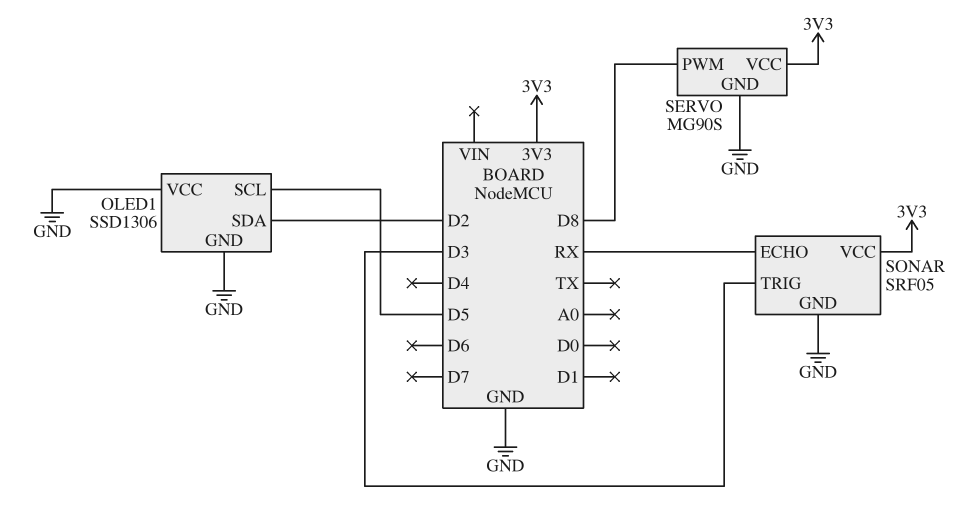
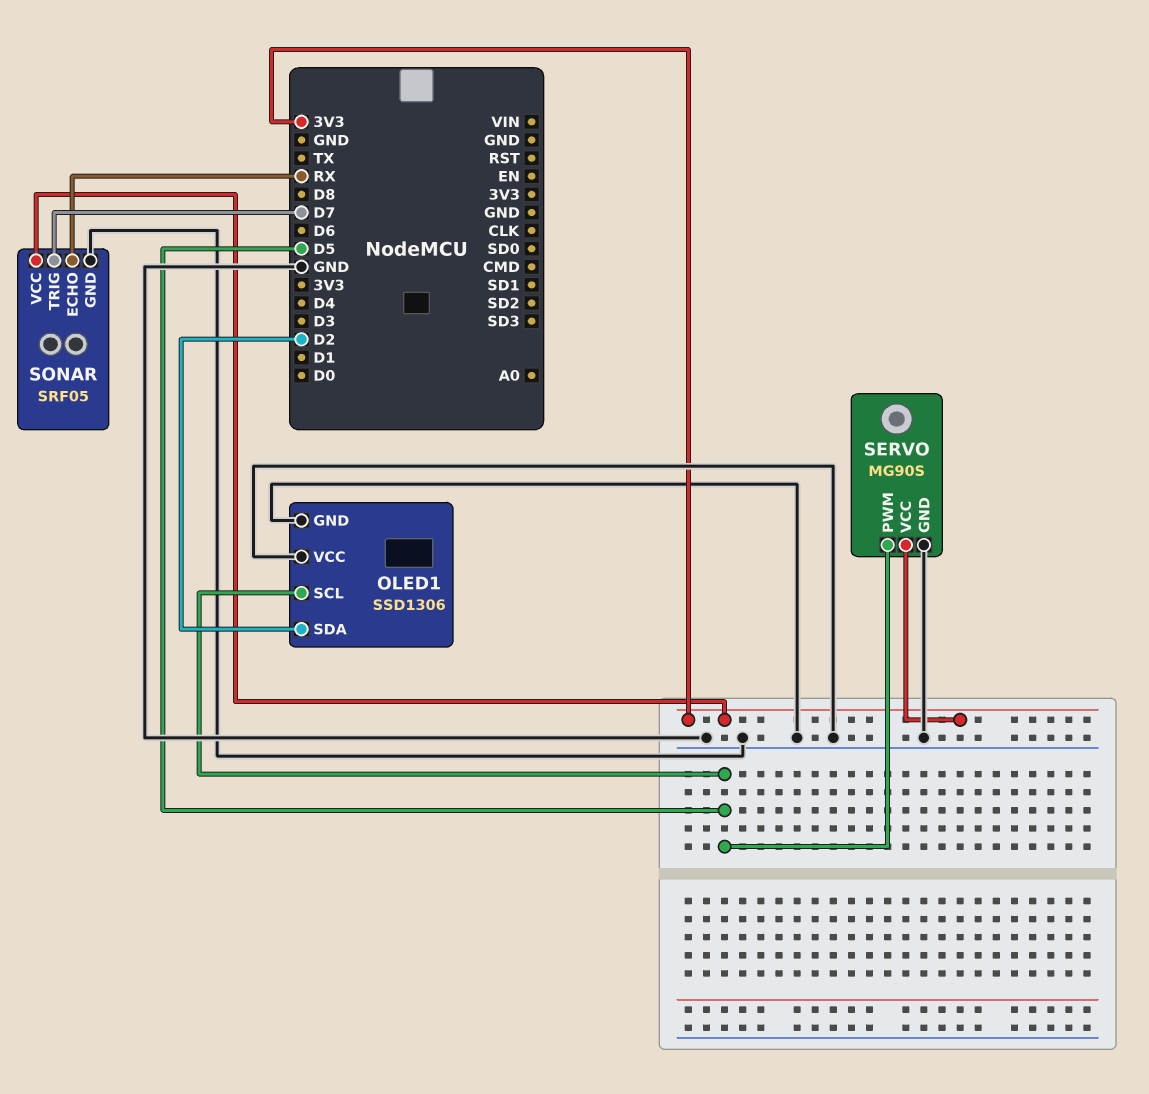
SERVO pin PWM: D8 -> D5
SONAR pin TRIG: D3 -> D7

